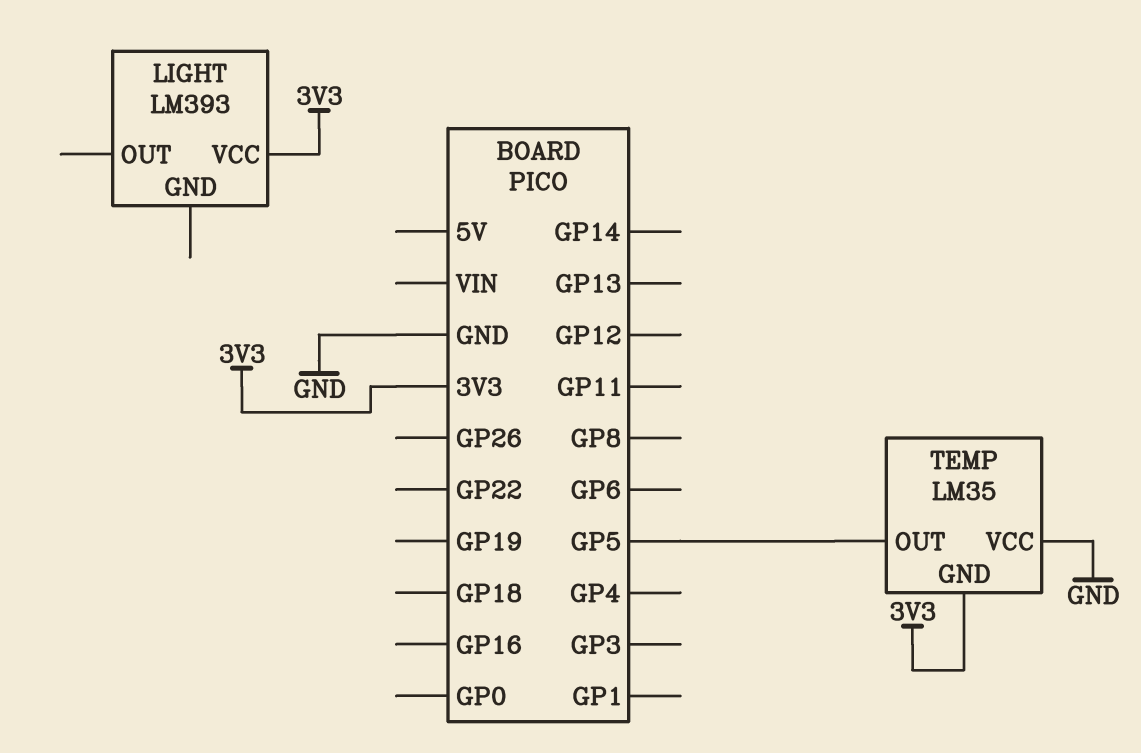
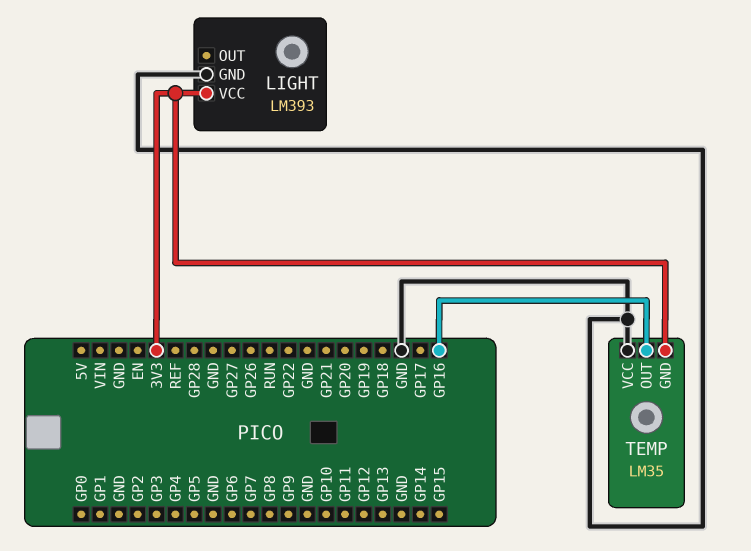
LIGHT pin GND: none -> GND
TEMP pin OUT: GP5 -> GP16

